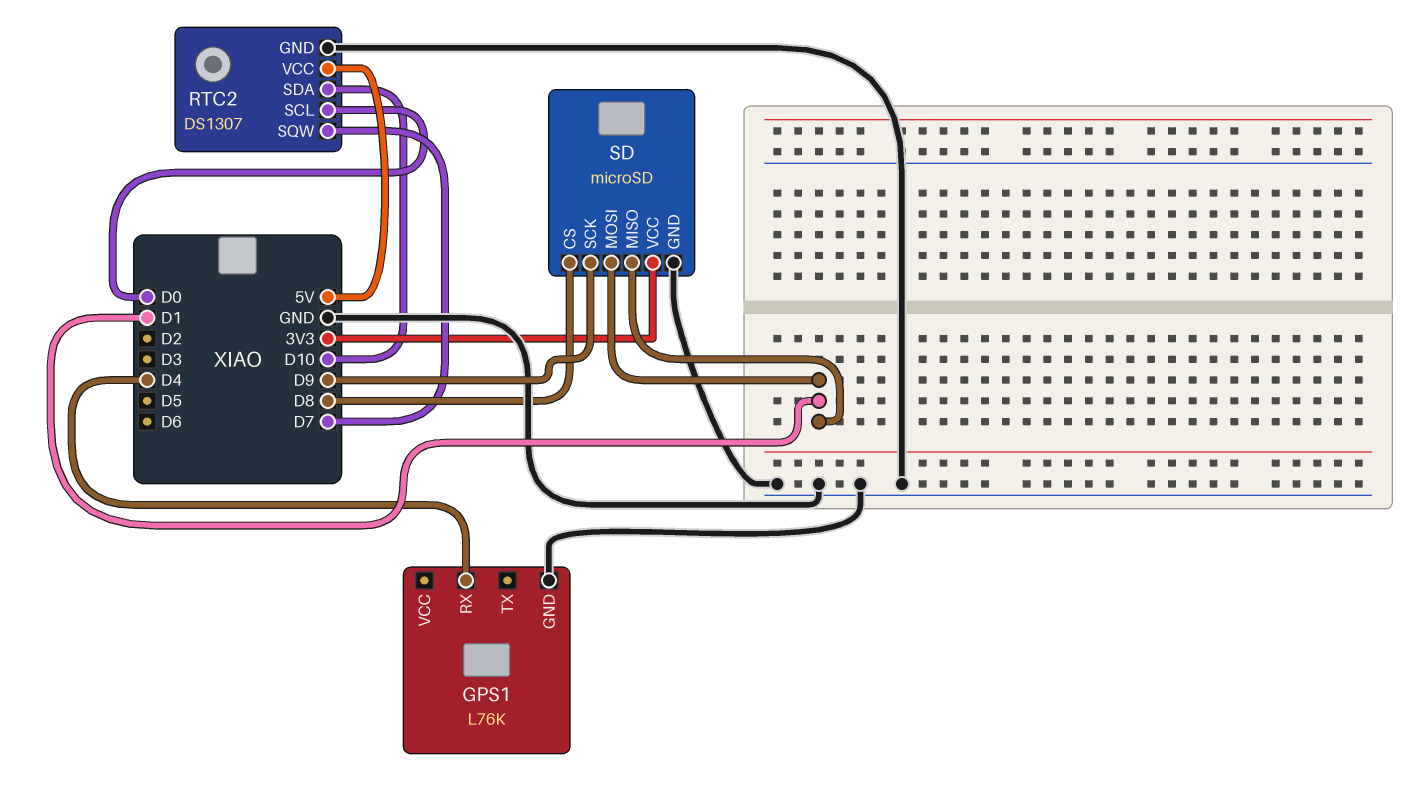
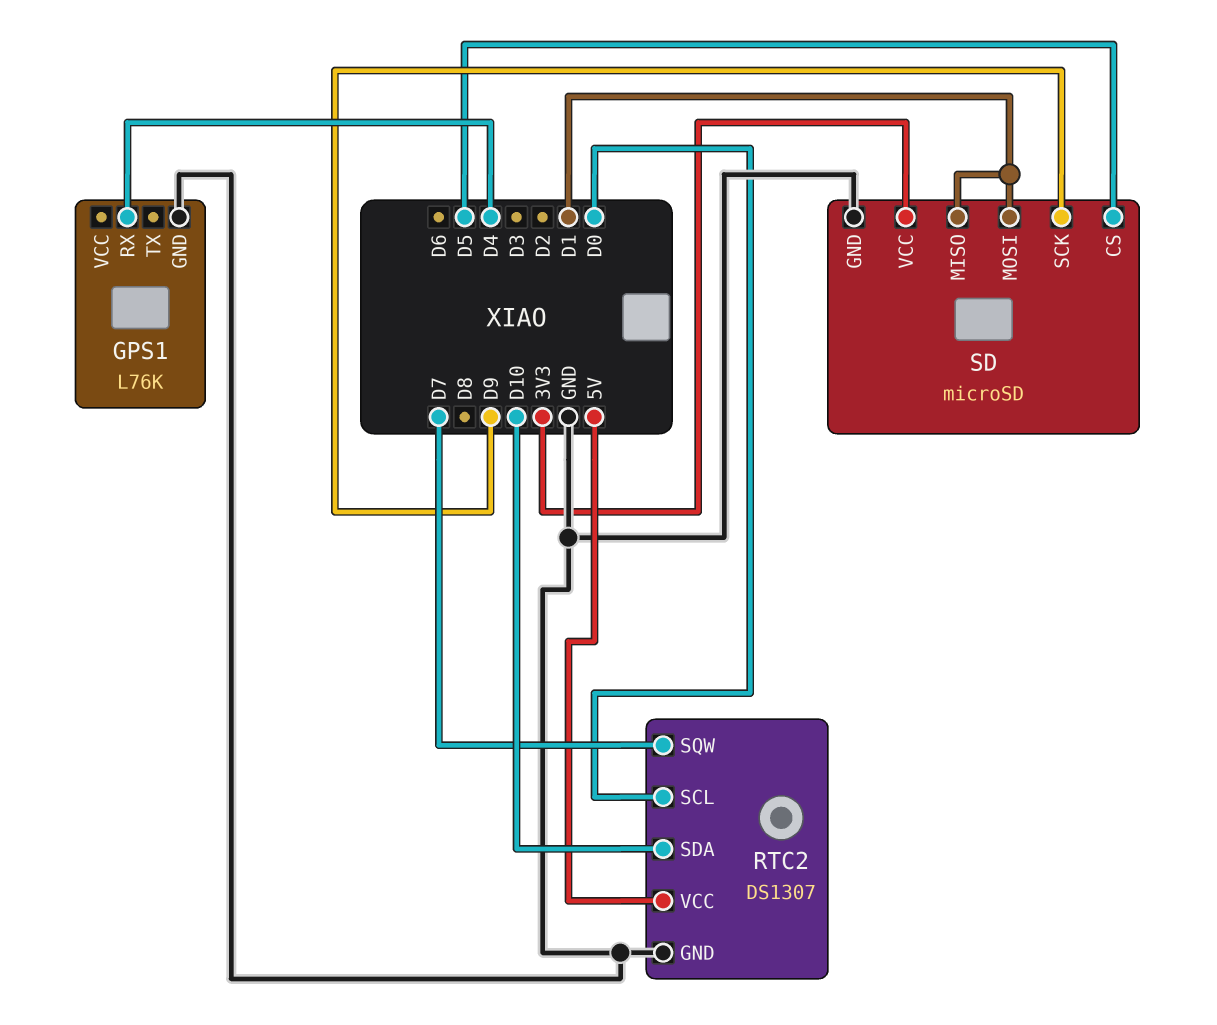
SD pin CS: D8 -> D5

